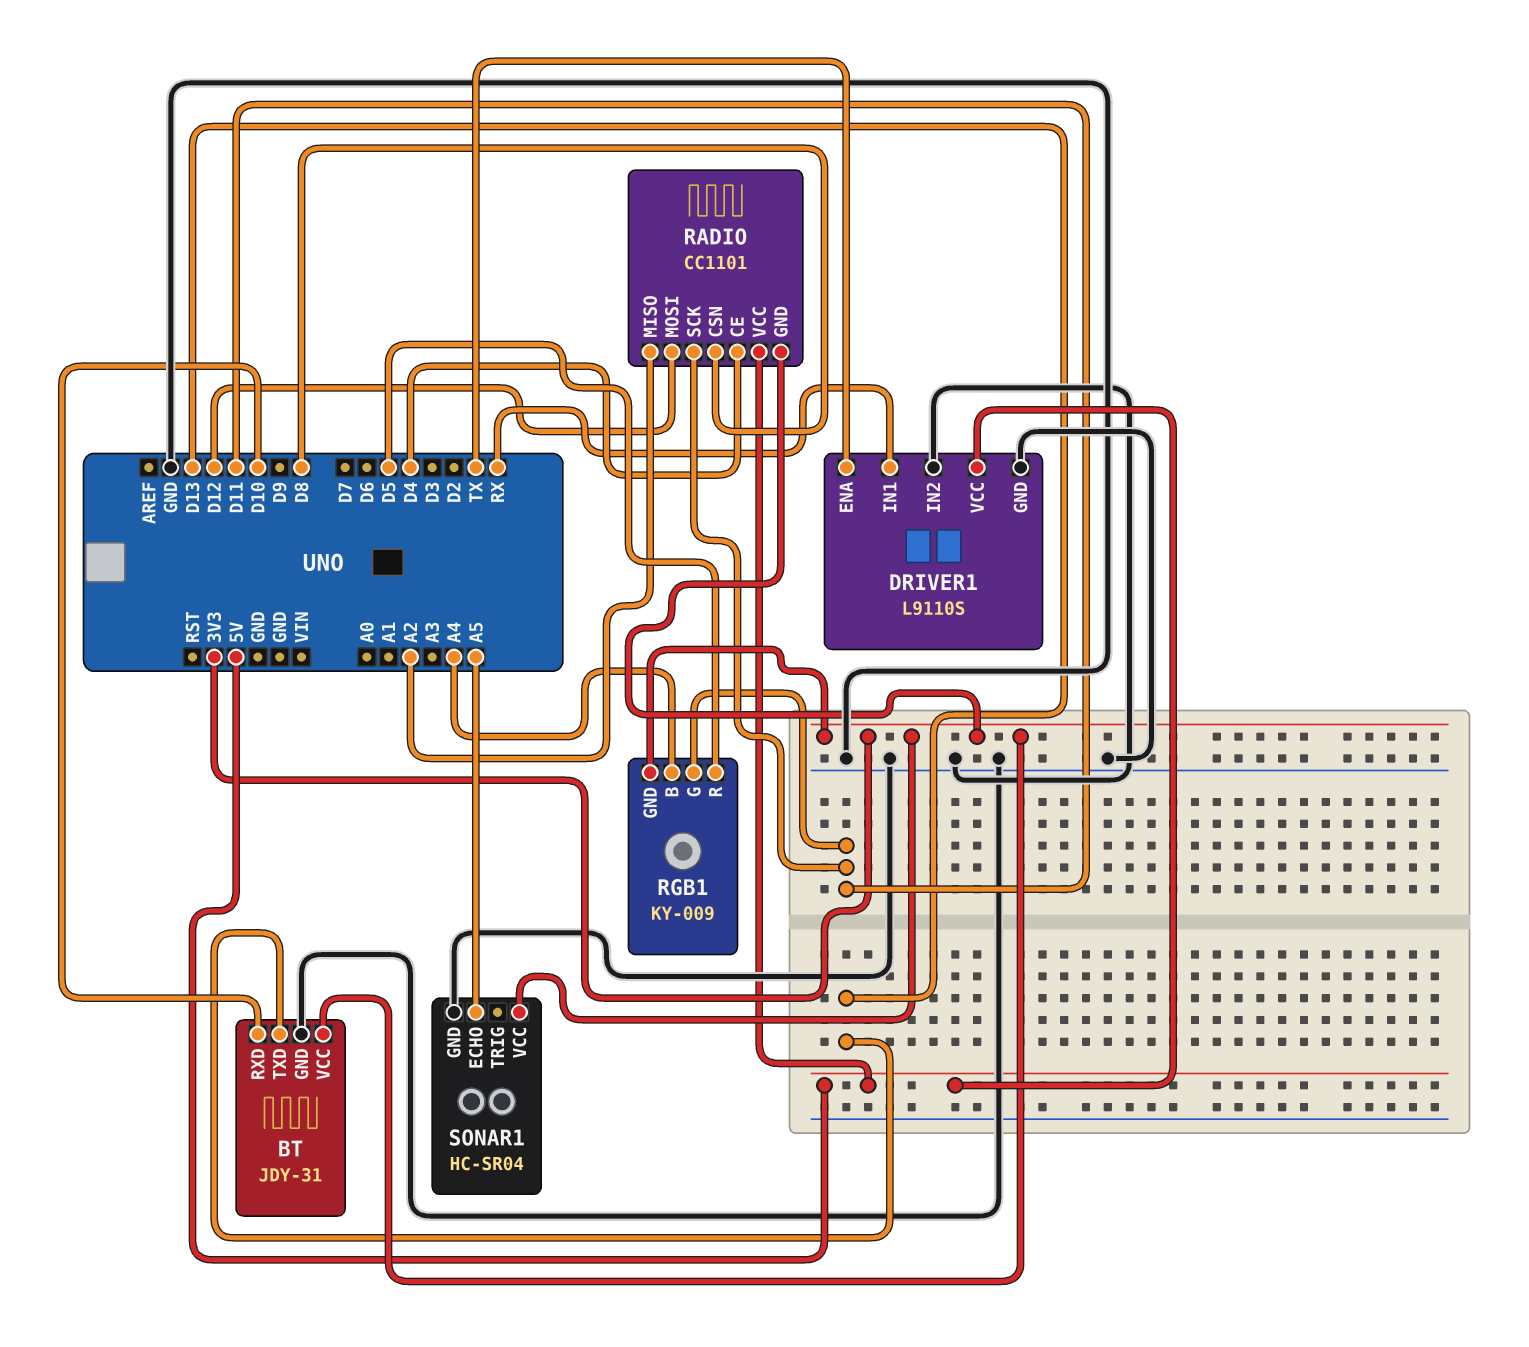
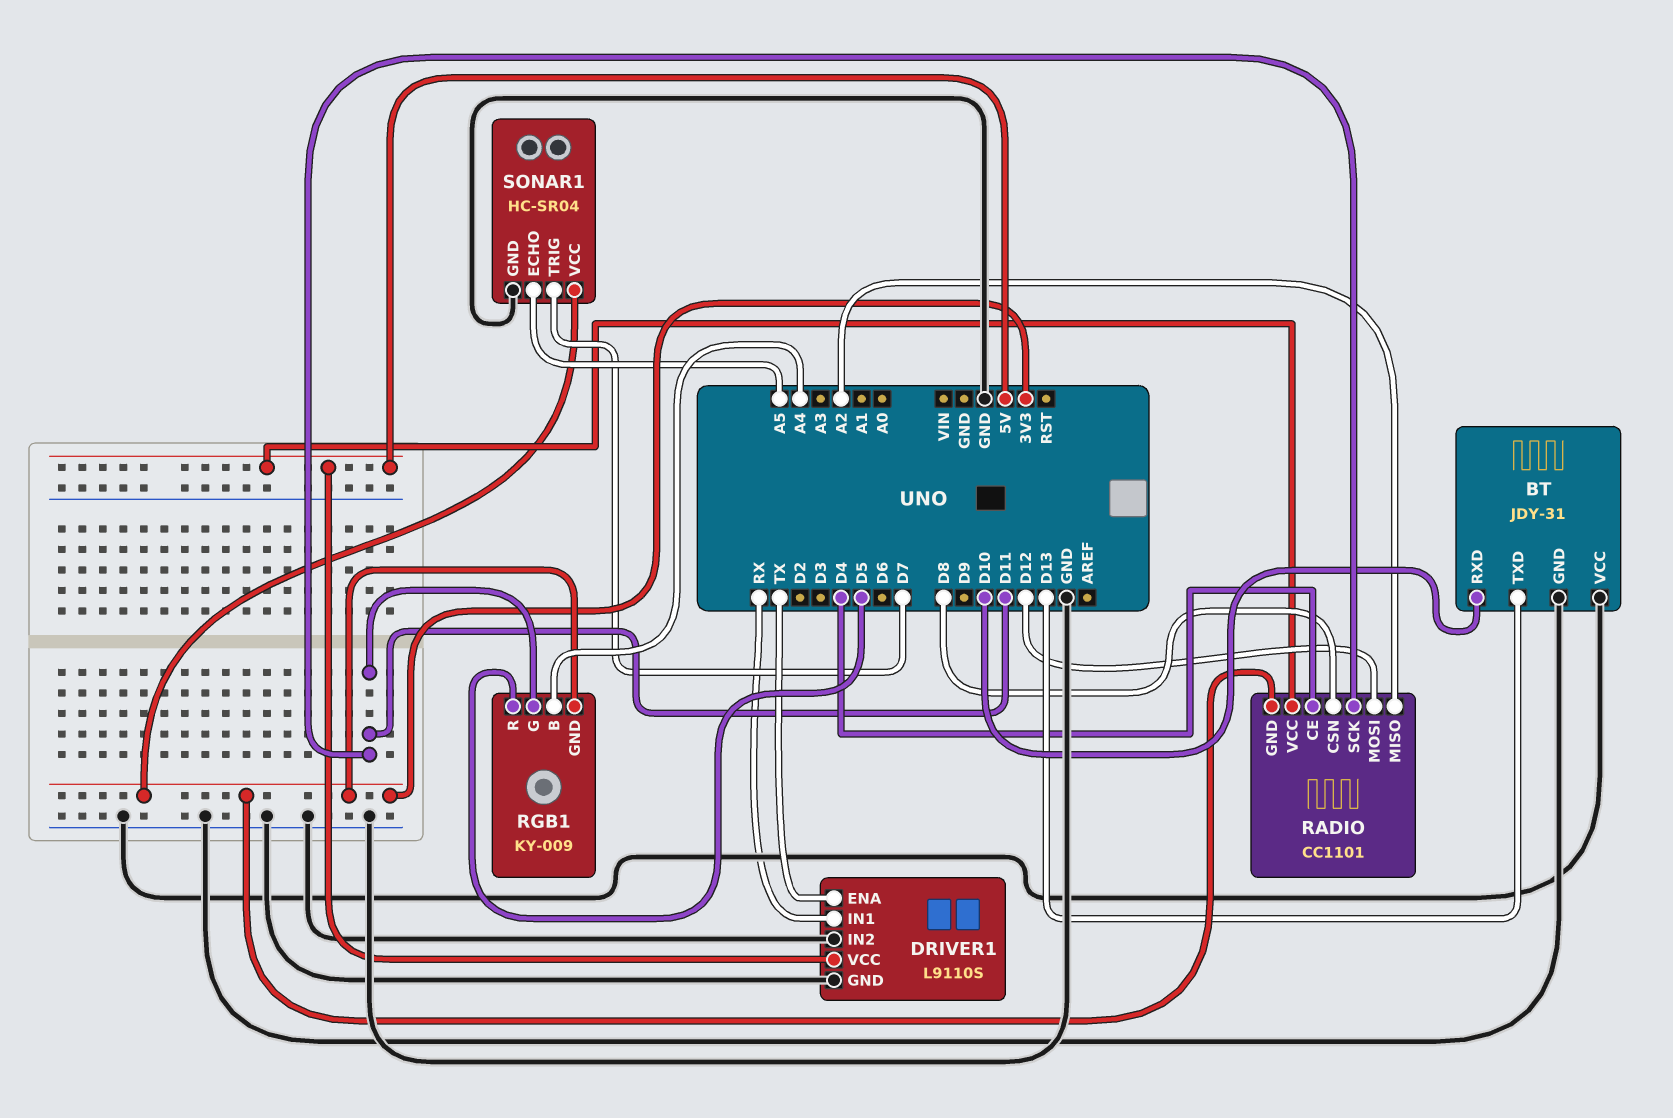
BT pin VCC: 3V3 -> GND
SONAR1 pin TRIG: none -> D7

